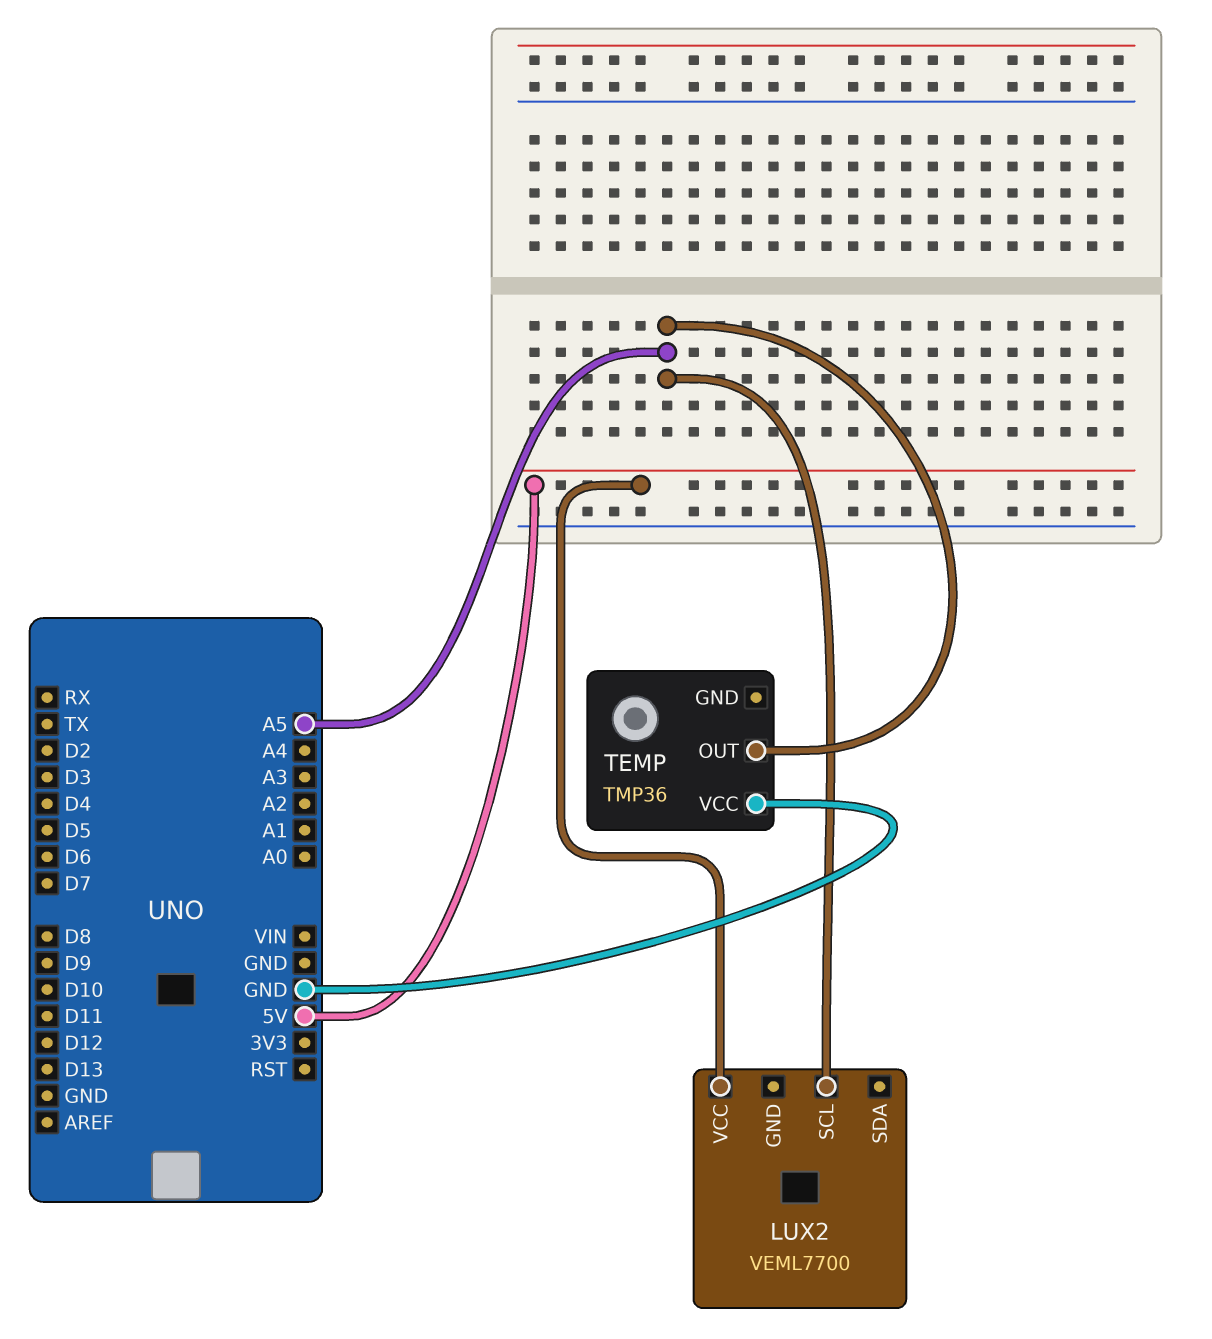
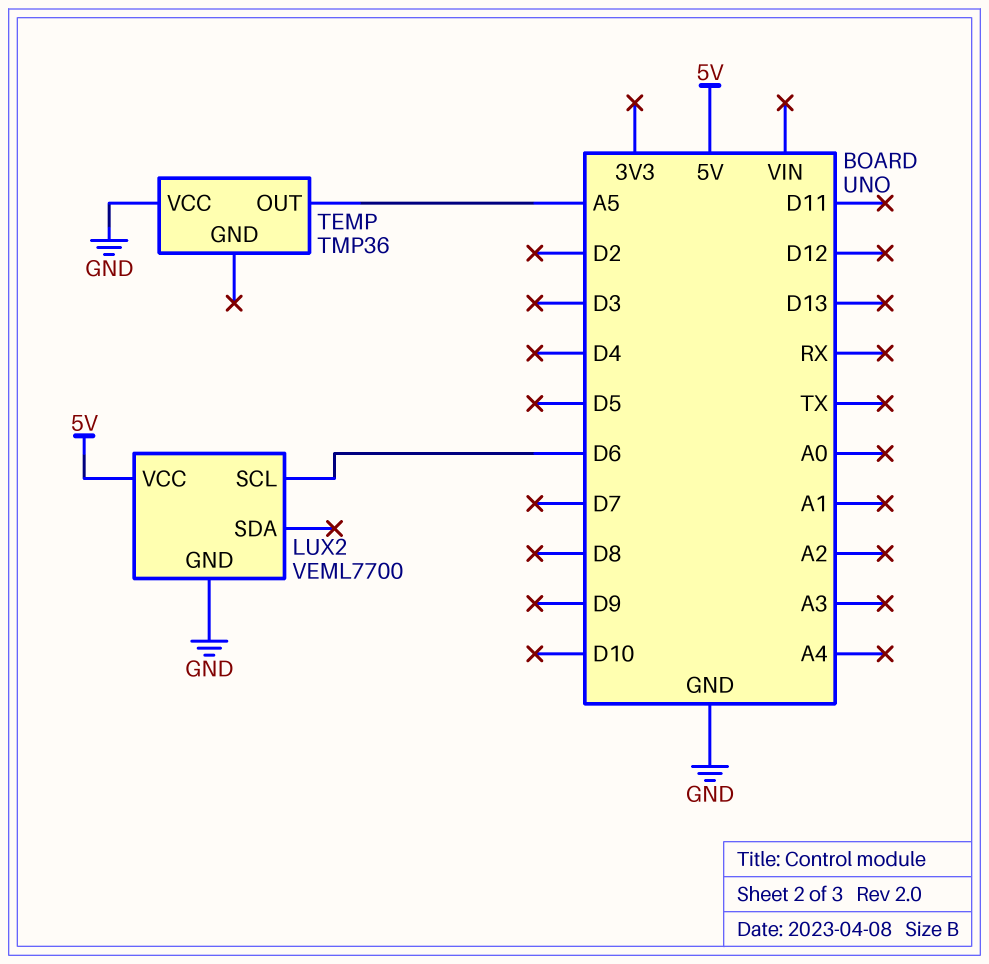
LUX2 pin GND: none -> GND
LUX2 pin SCL: A5 -> D6

